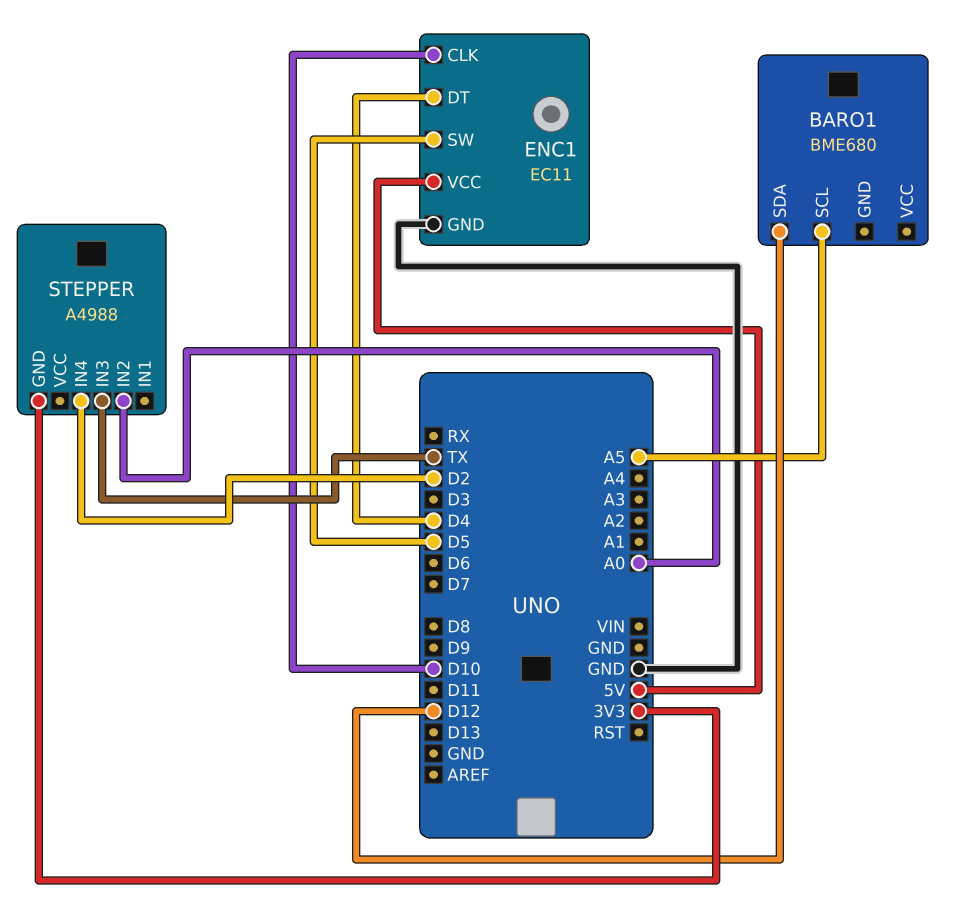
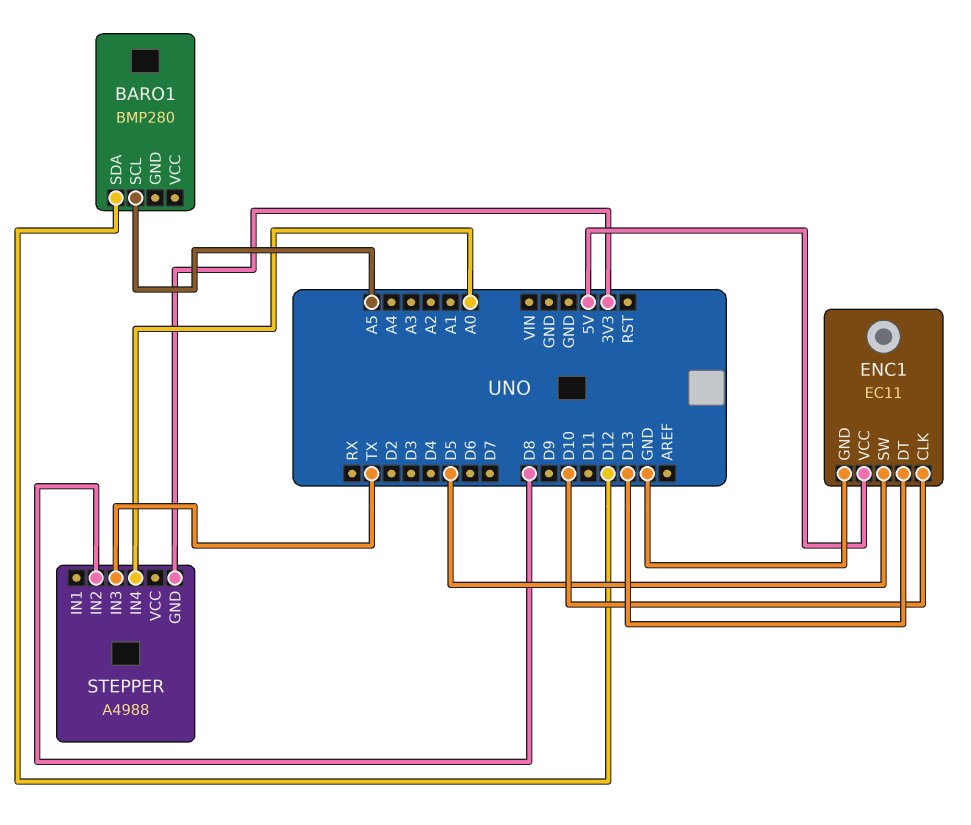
BARO1: BME680 -> BMP280
ENC1 pin DT: D4 -> D13
STEPPER pin IN2: A0 -> D8
STEPPER pin IN4: D2 -> A0

